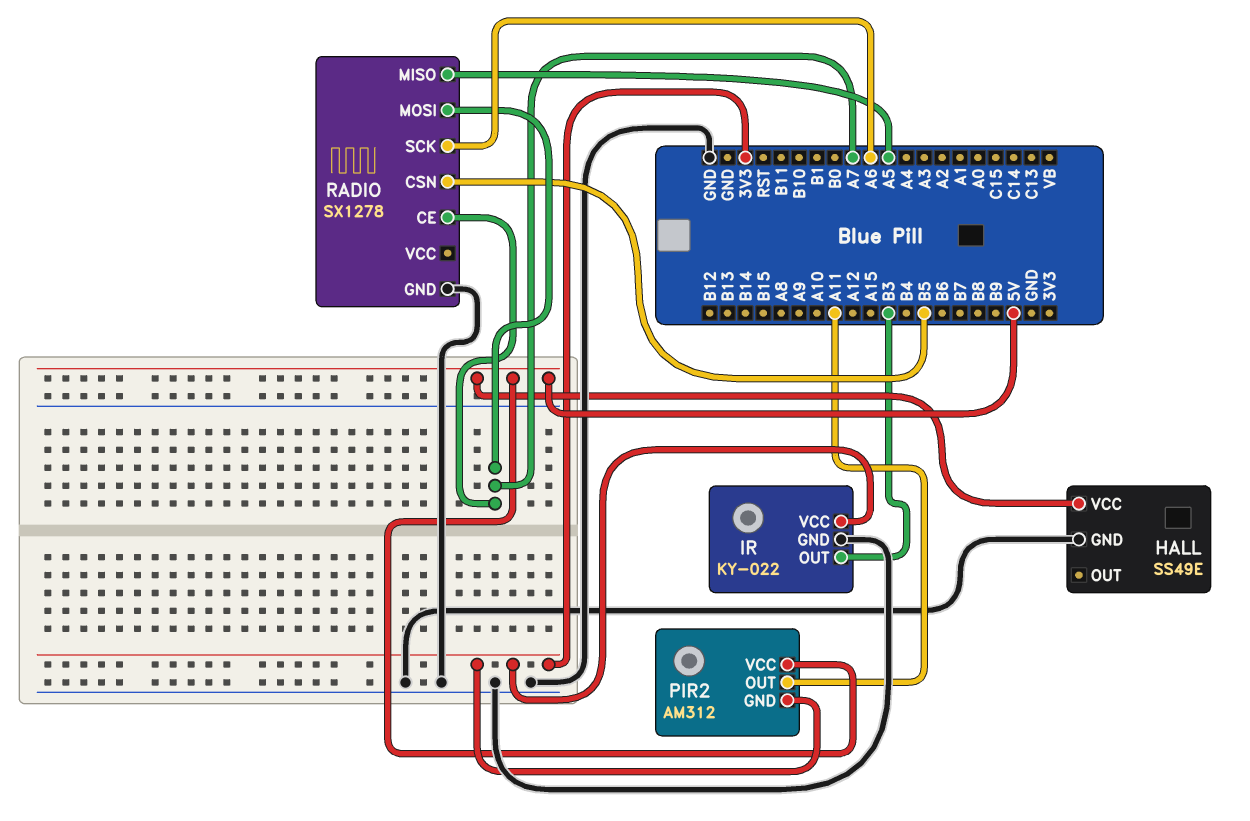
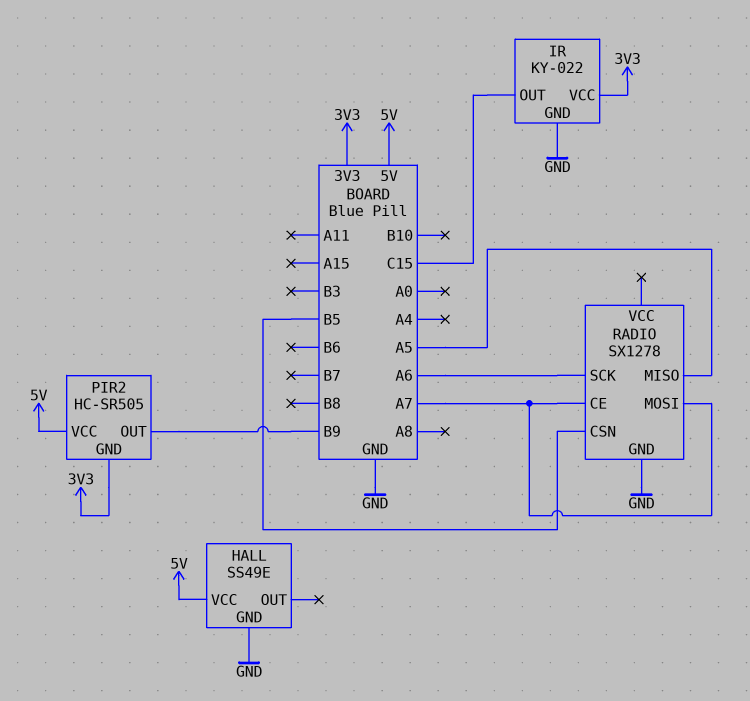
IR pin OUT: B3 -> C15
PIR2: AM312 -> HC-SR505
PIR2 pin OUT: A11 -> B9

